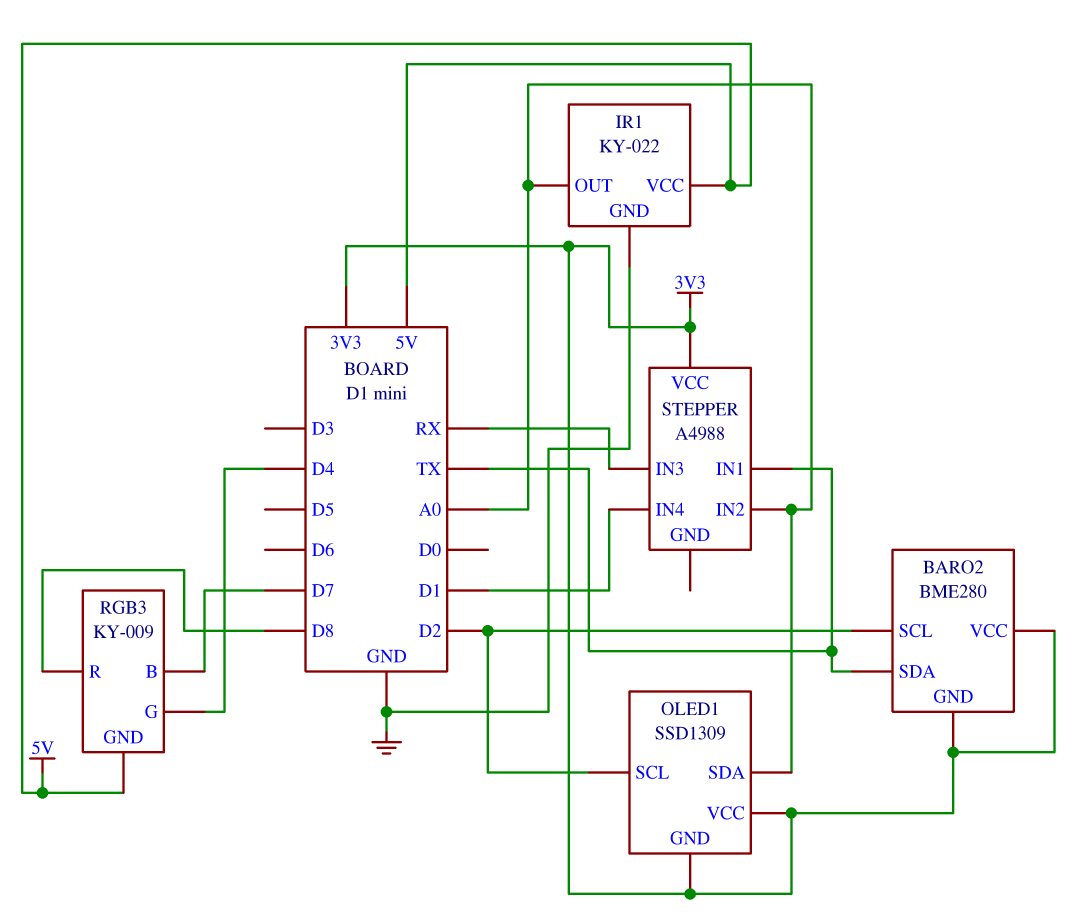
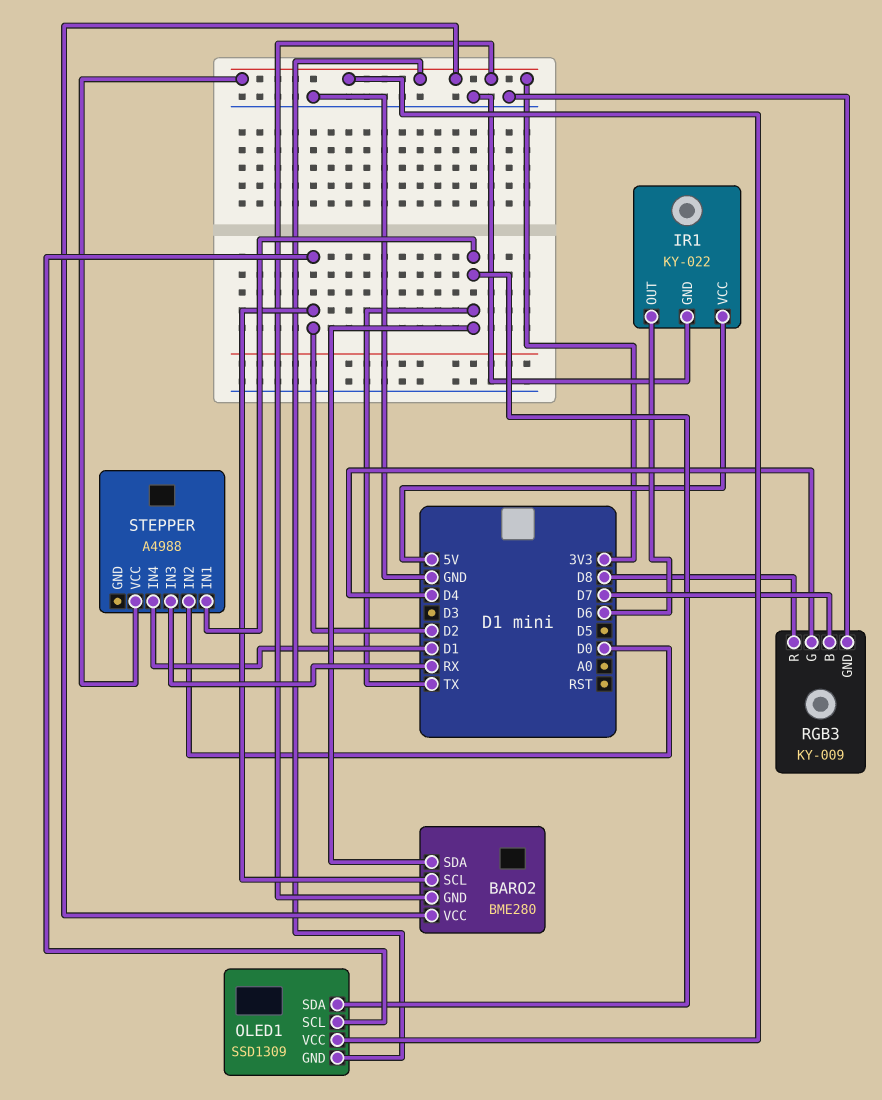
IR1 pin OUT: A0 -> D6
OLED1 pin SDA: A0 -> TX
RGB3 pin GND: 5V -> GND
STEPPER pin IN2: A0 -> D0

